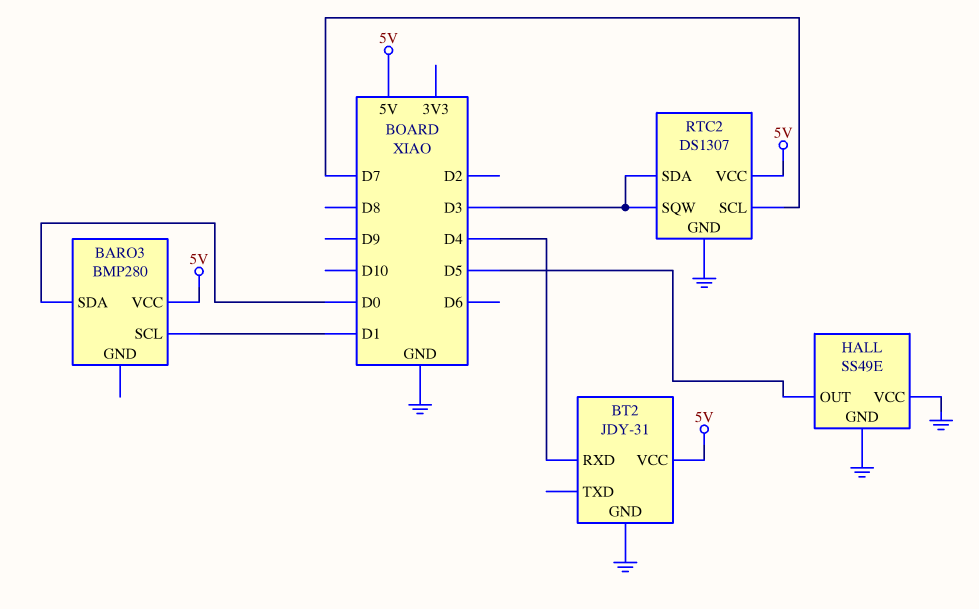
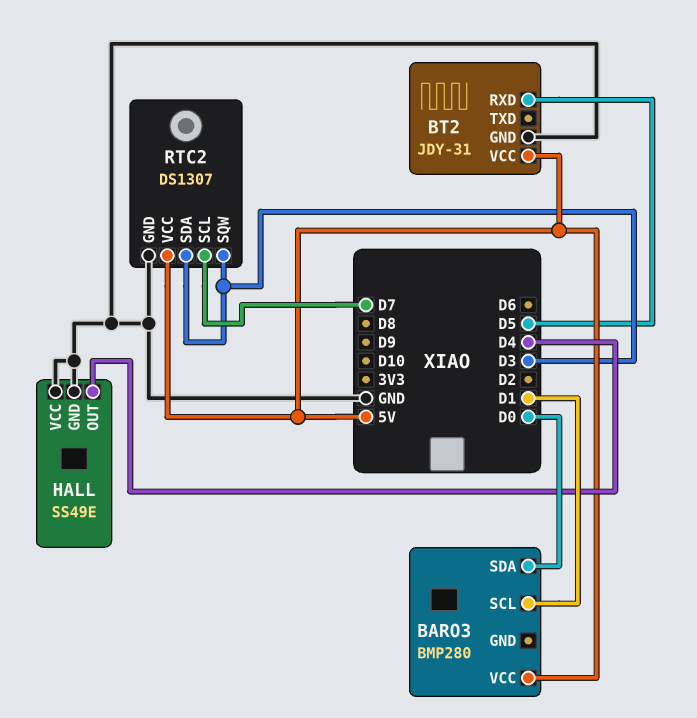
BT2 pin RXD: D4 -> D5
HALL pin OUT: D5 -> D4

